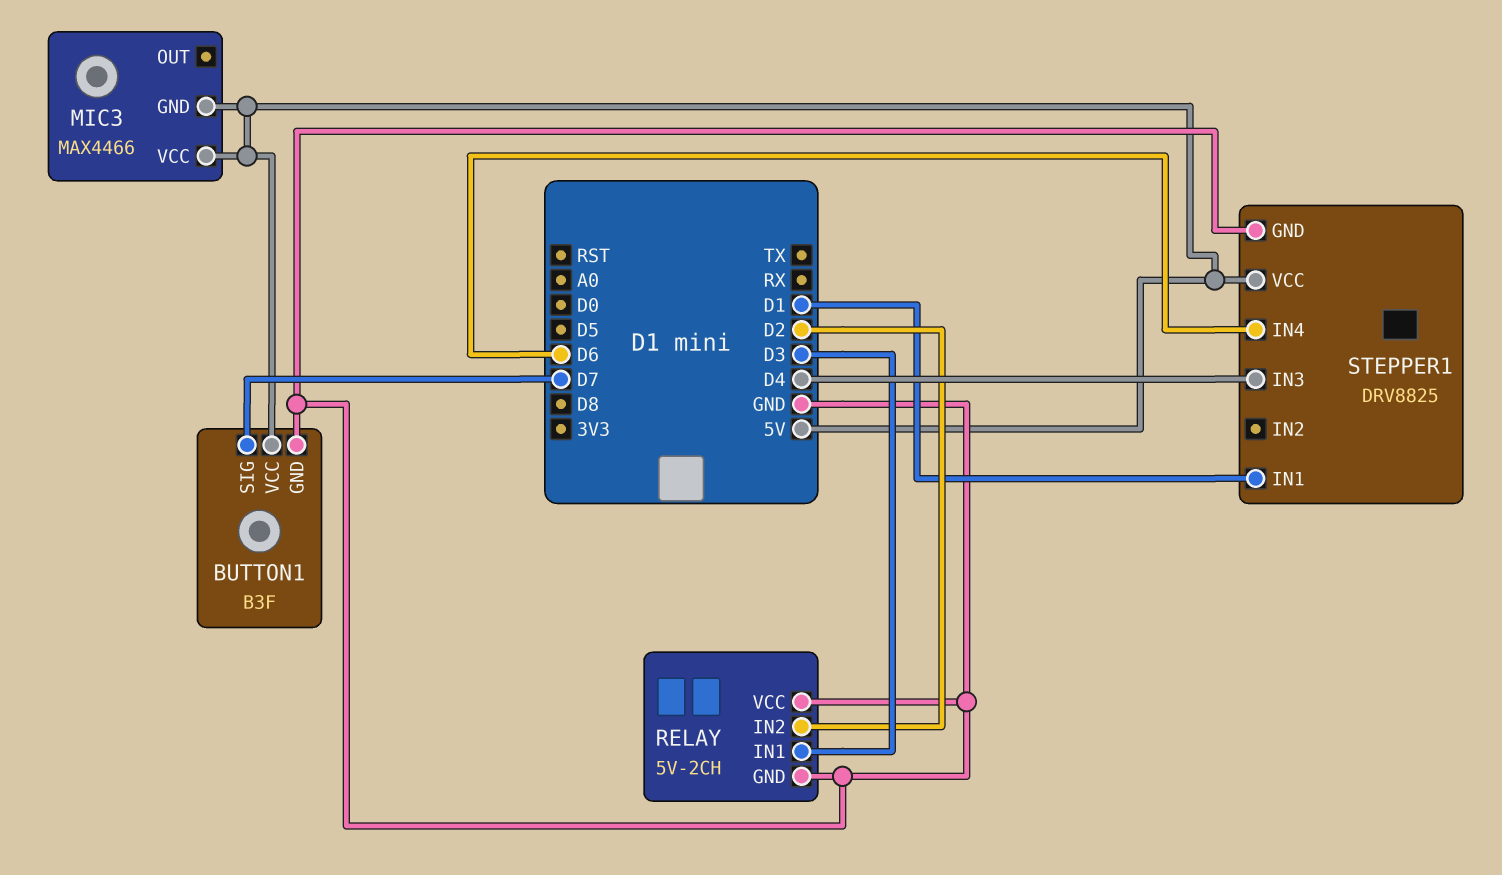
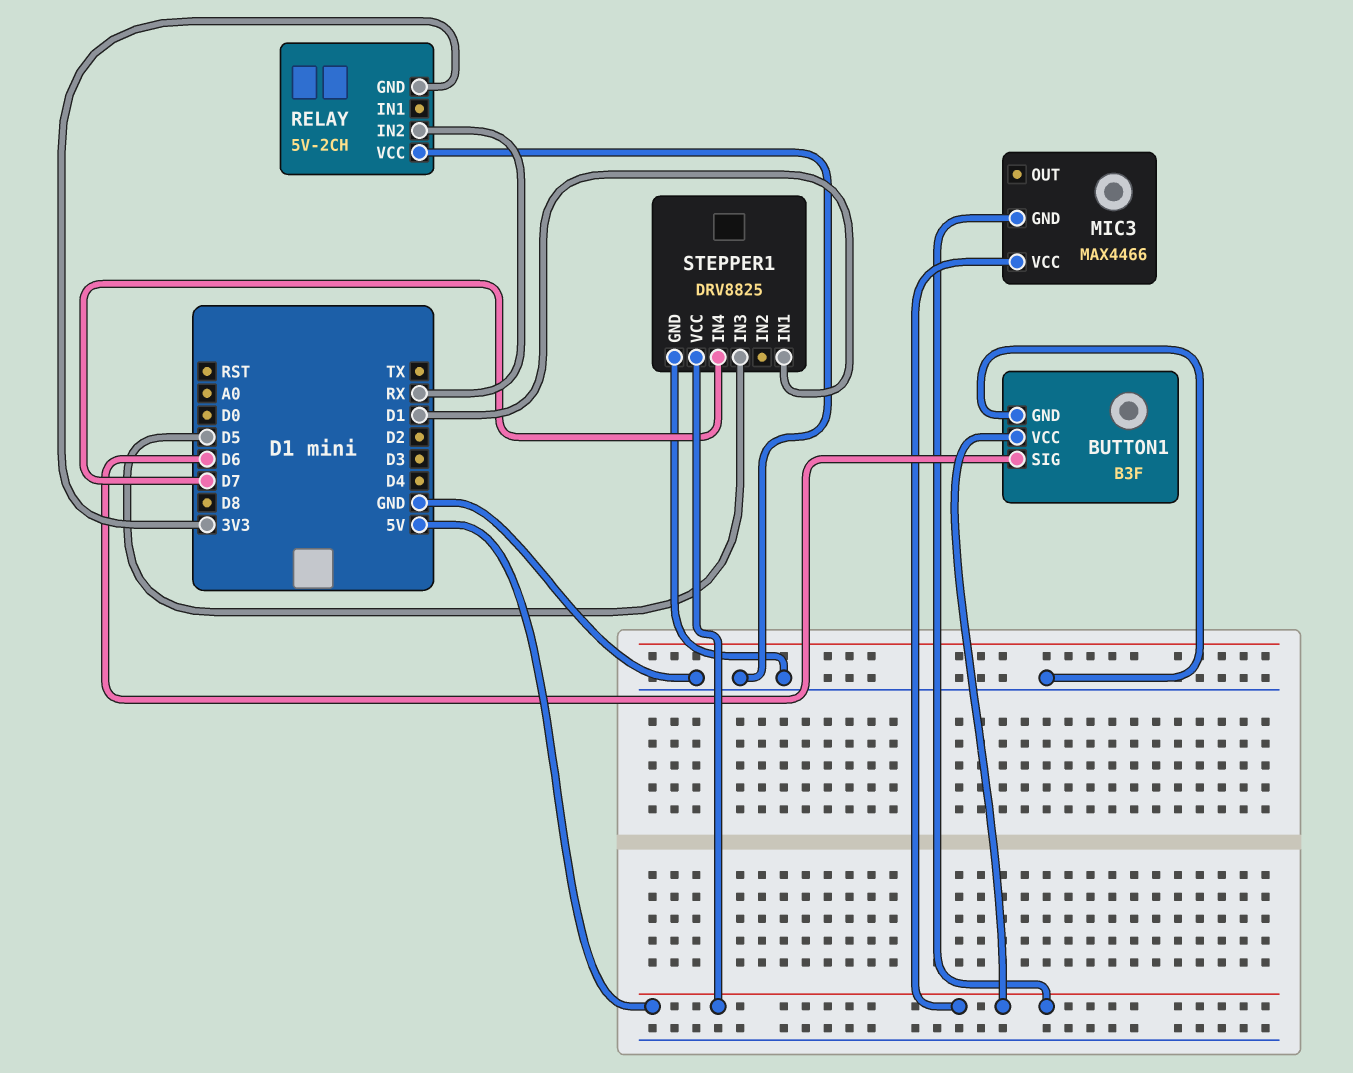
BUTTON1 pin SIG: D7 -> D6
RELAY pin GND: GND -> 3V3
RELAY pin IN1: D3 -> none
RELAY pin IN2: D2 -> RX
STEPPER1 pin IN3: D4 -> D5
STEPPER1 pin IN4: D6 -> D7

